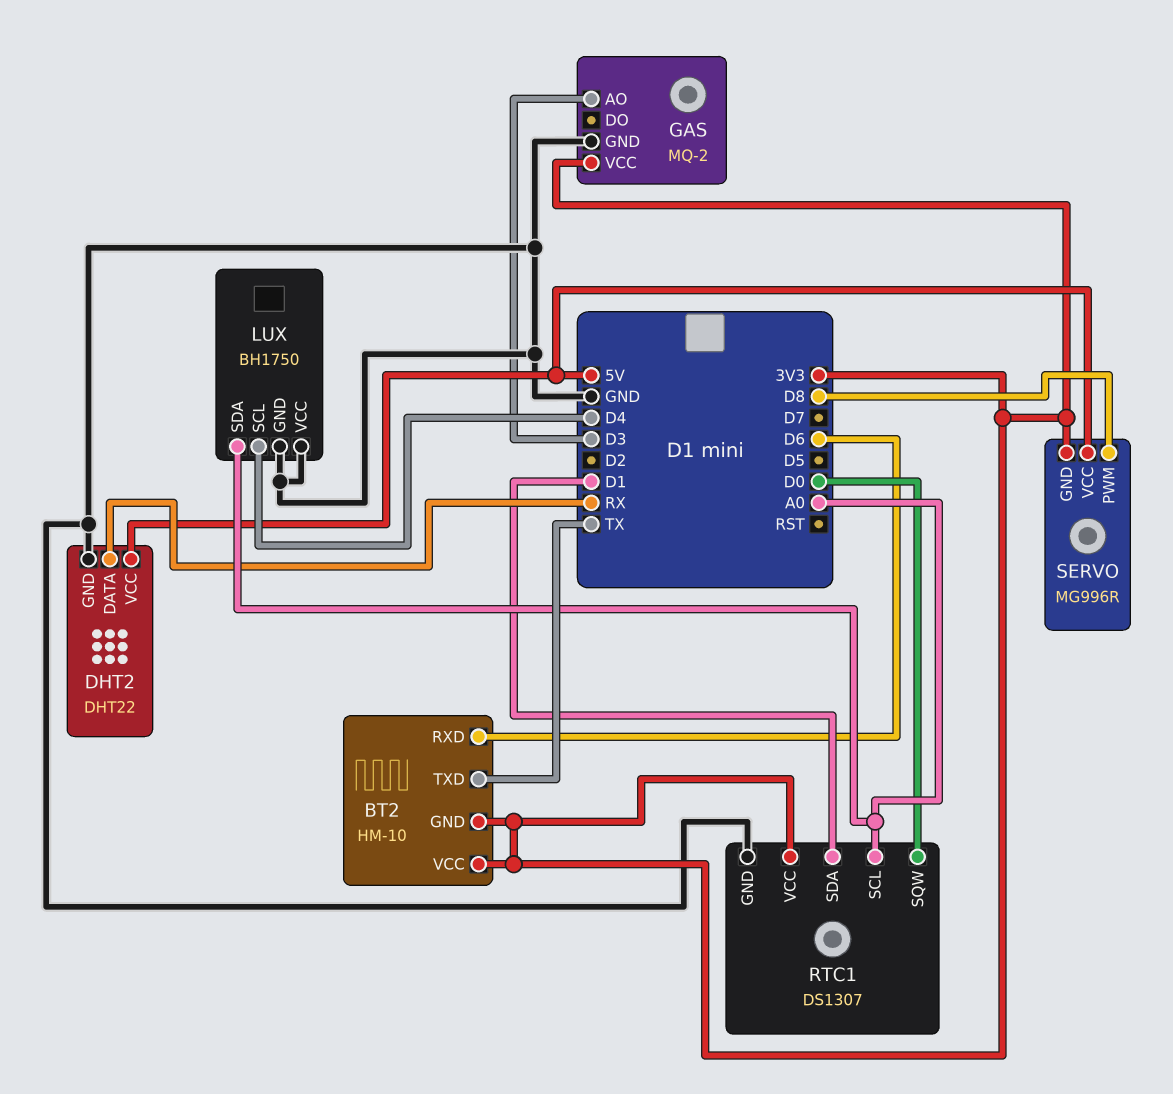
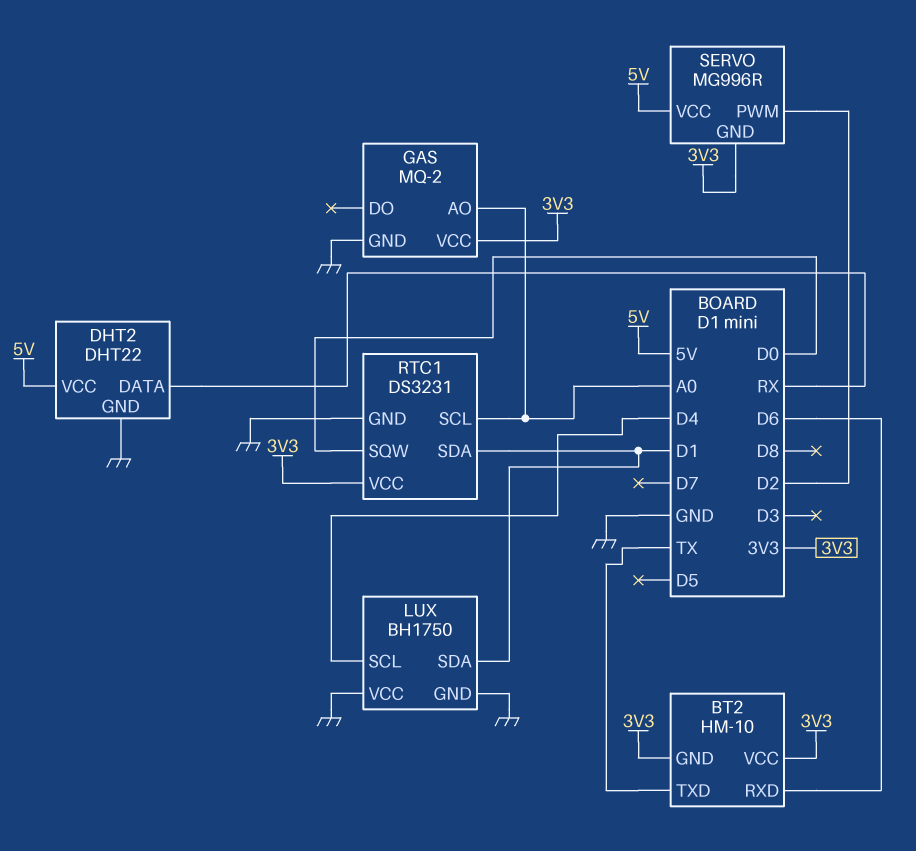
GAS pin AO: D3 -> A0
LUX pin SDA: A0 -> D1
RTC1: DS1307 -> DS3231
SERVO pin PWM: D8 -> D2

